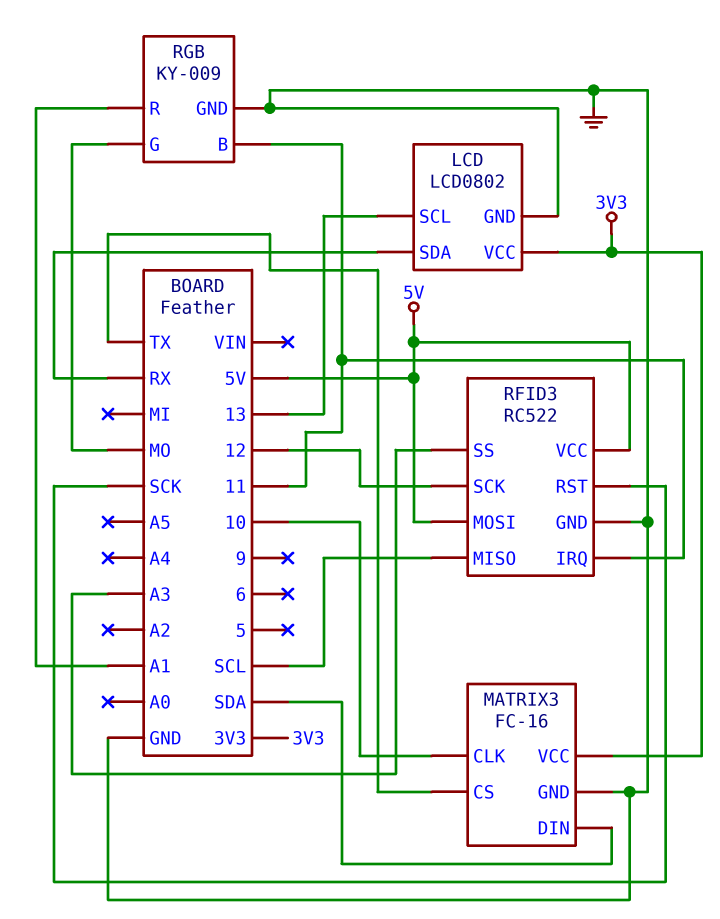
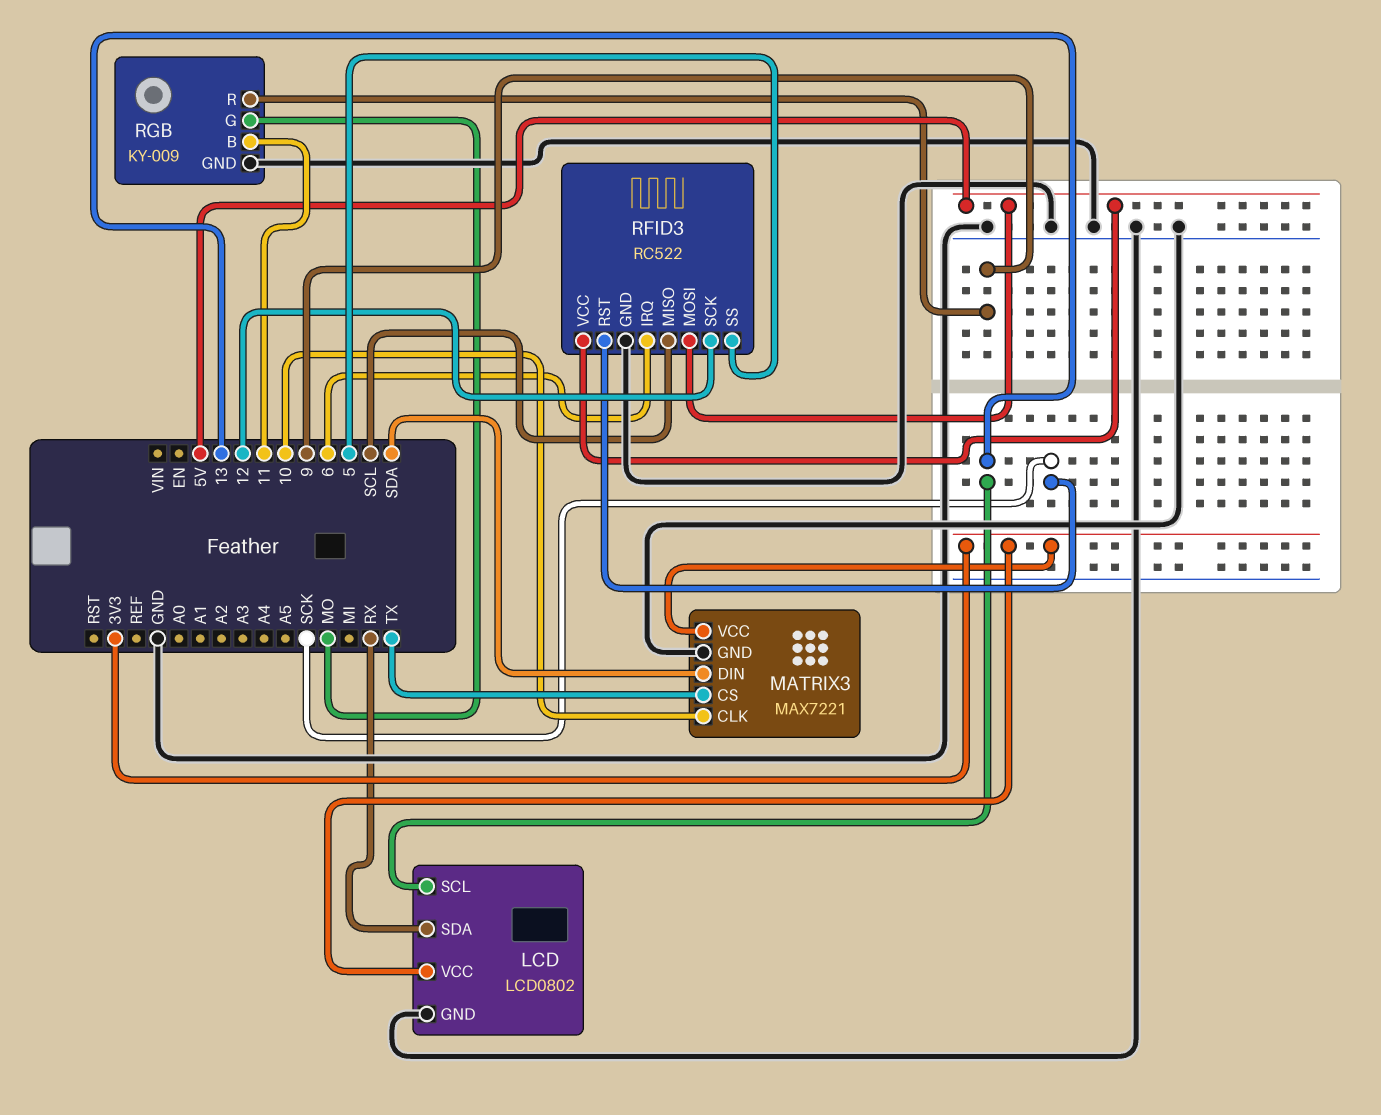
MATRIX3: FC-16 -> MAX7221
RFID3 pin IRQ: 11 -> 6
RFID3 pin SS: A3 -> 5
RGB pin R: A1 -> 9

